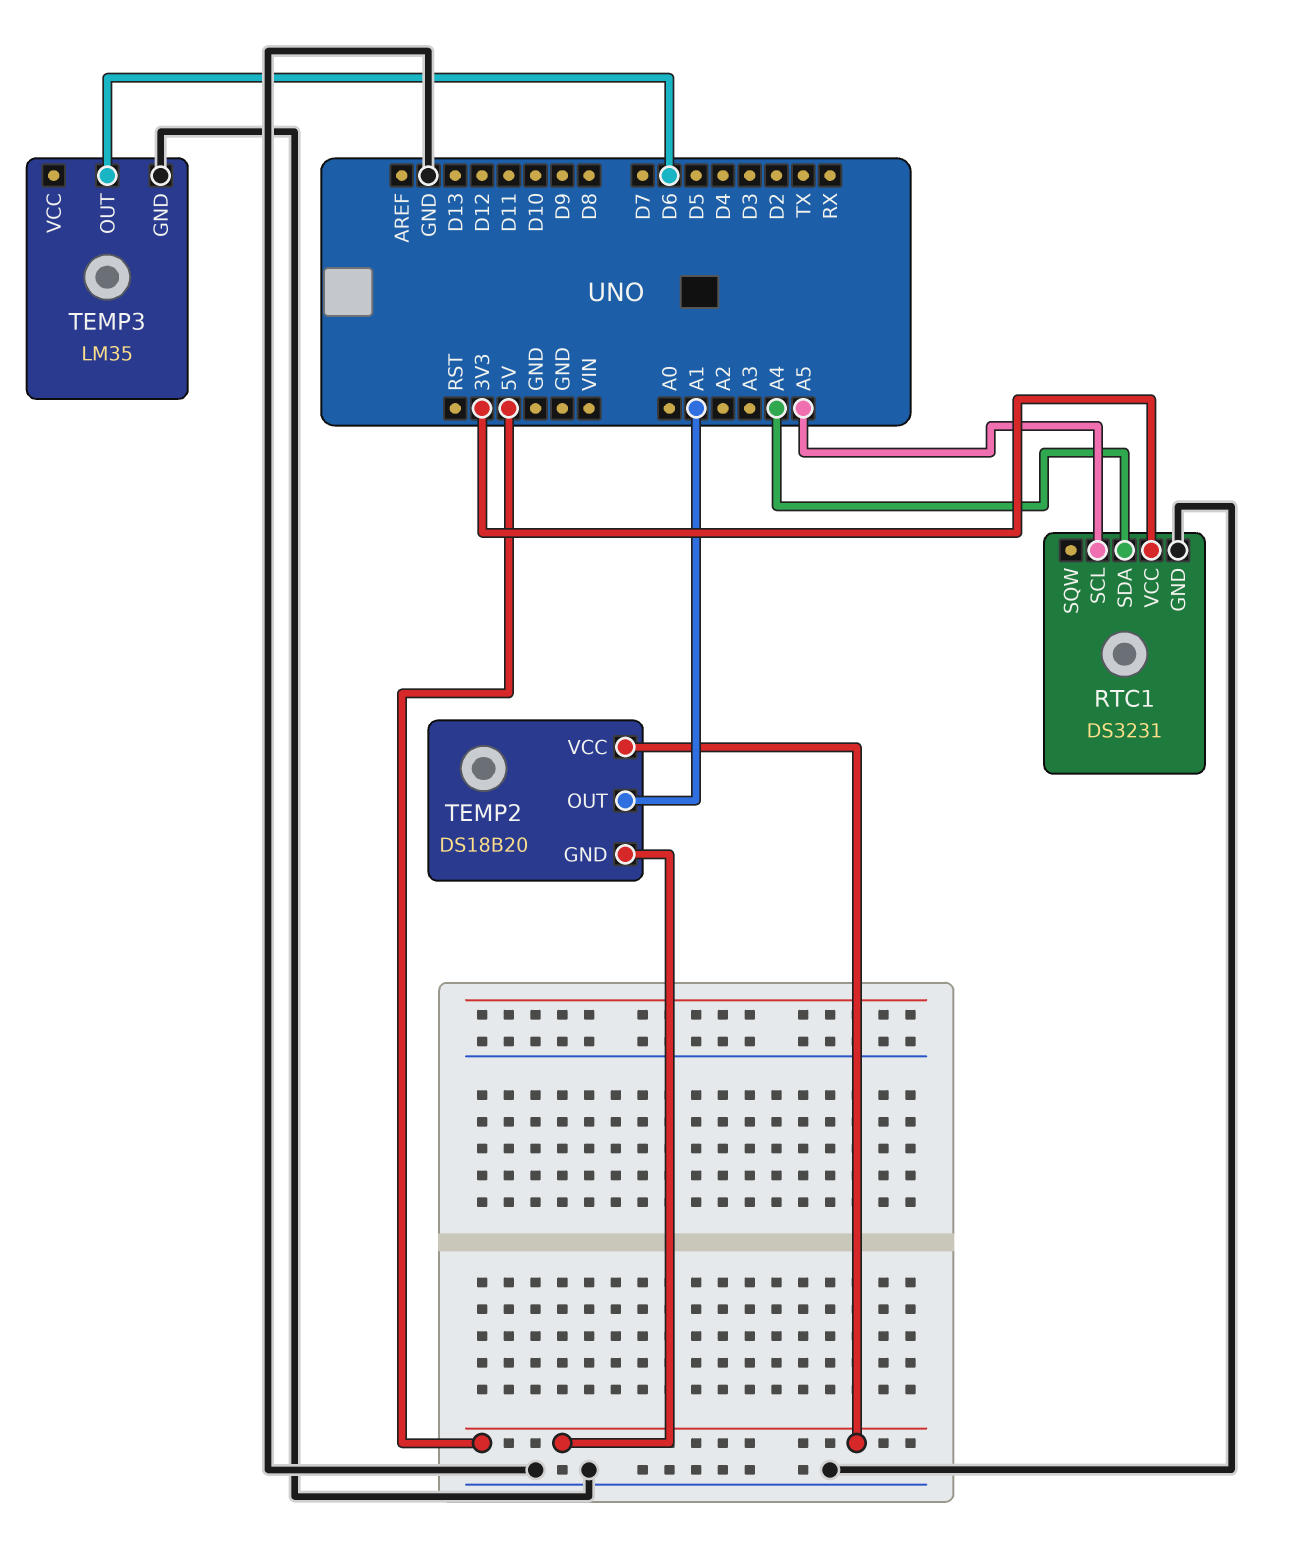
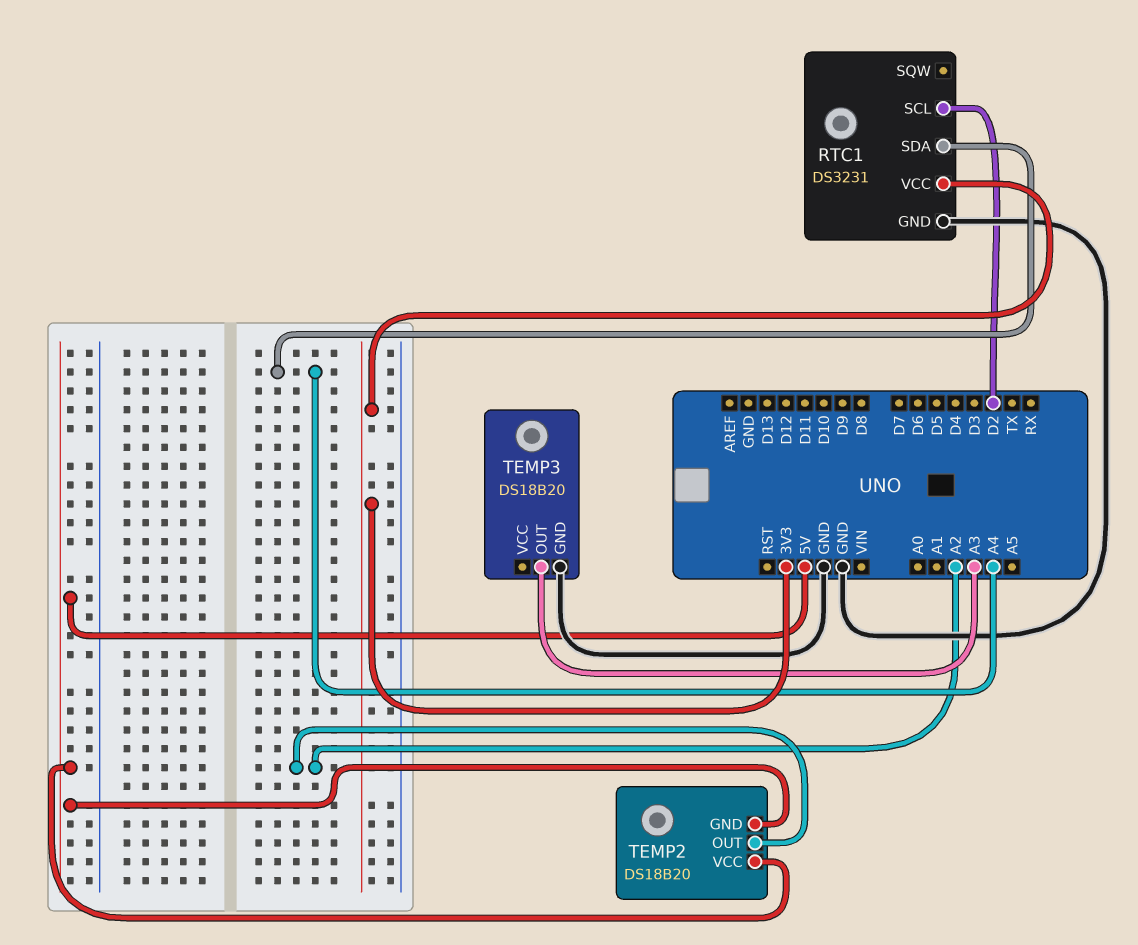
RTC1 pin SCL: A5 -> D2
TEMP2 pin OUT: A1 -> A2
TEMP3: LM35 -> DS18B20
TEMP3 pin OUT: D6 -> A3

